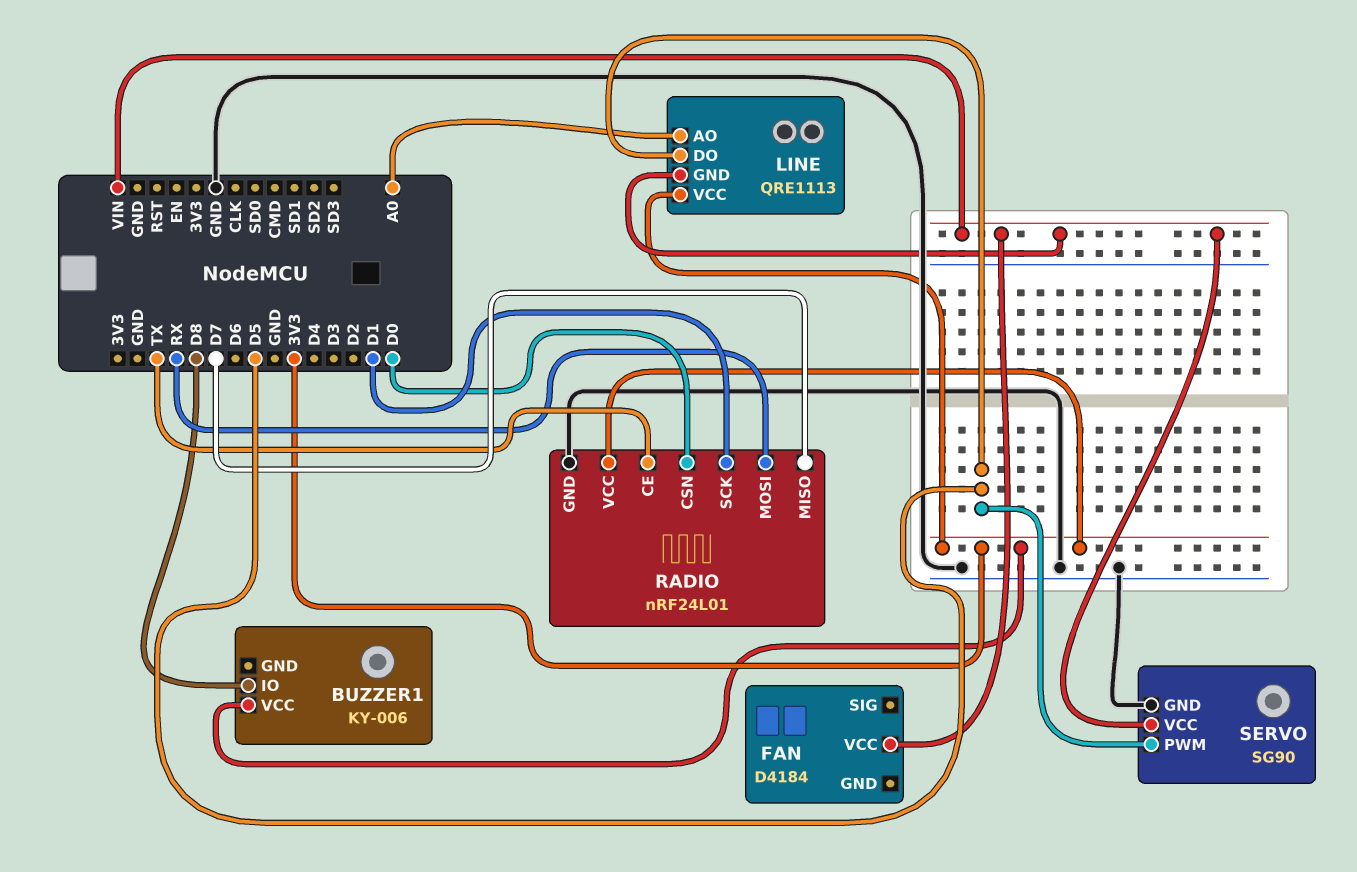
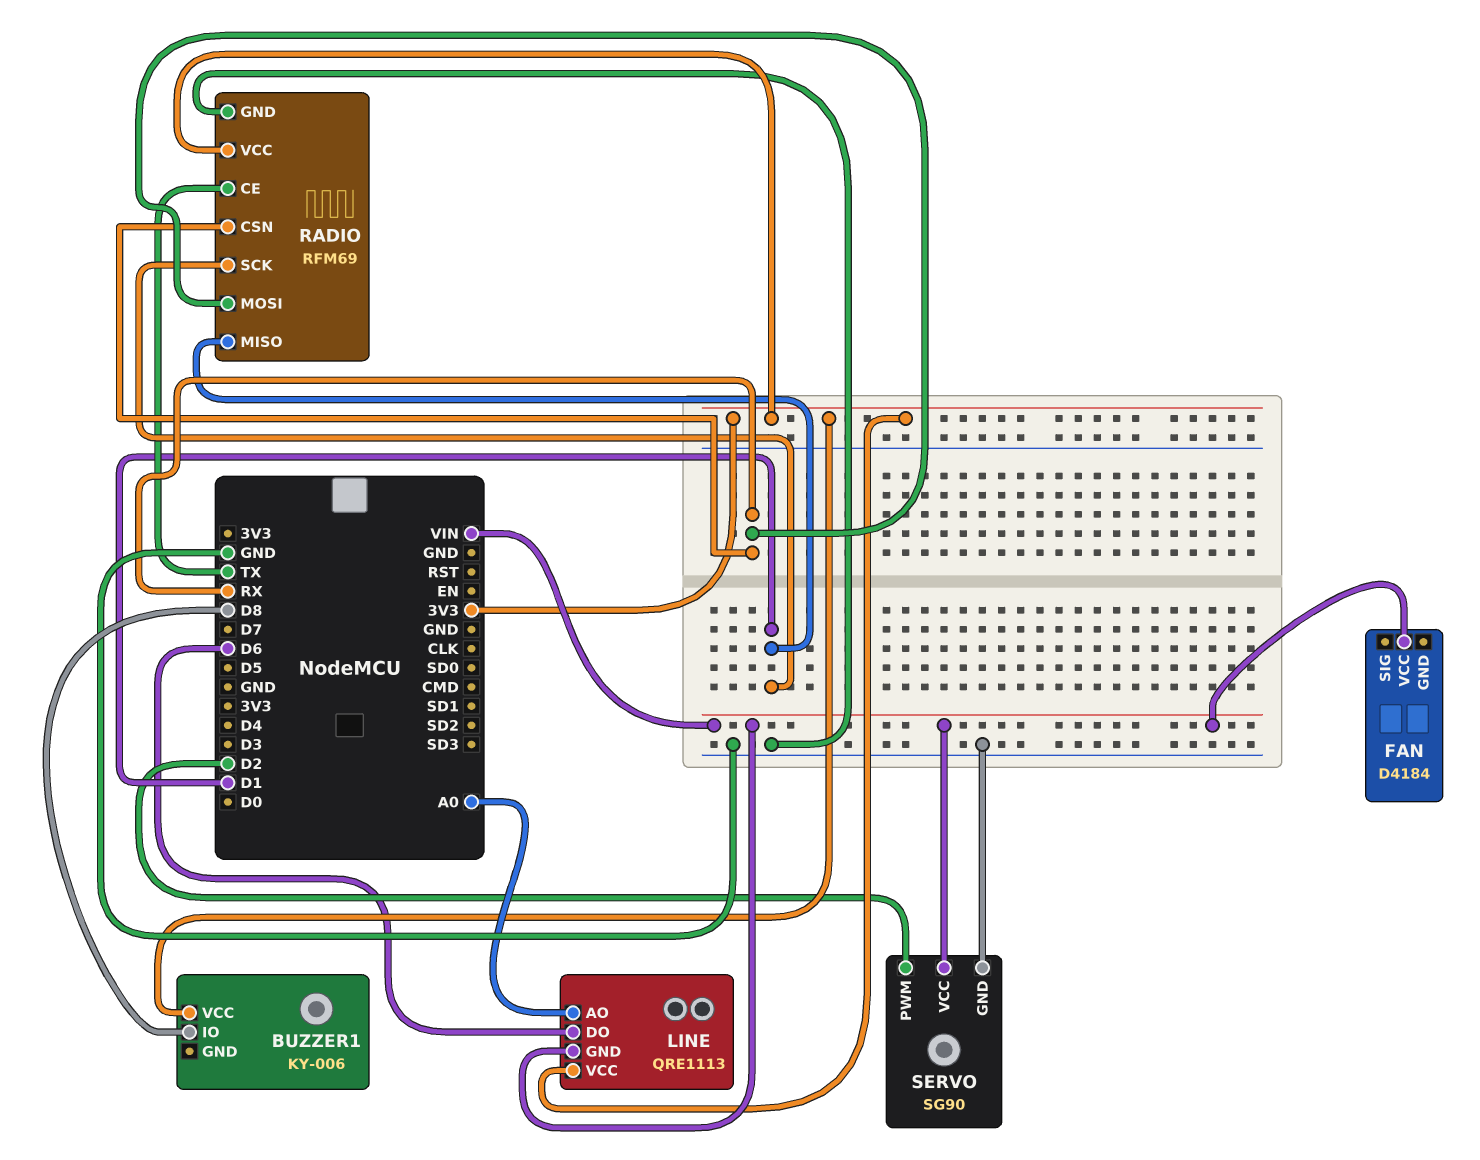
LINE pin DO: D5 -> D6
RADIO: nRF24L01 -> RFM69
RADIO pin CSN: D0 -> RX
RADIO pin MISO: D7 -> D1
SERVO pin PWM: D5 -> D2

